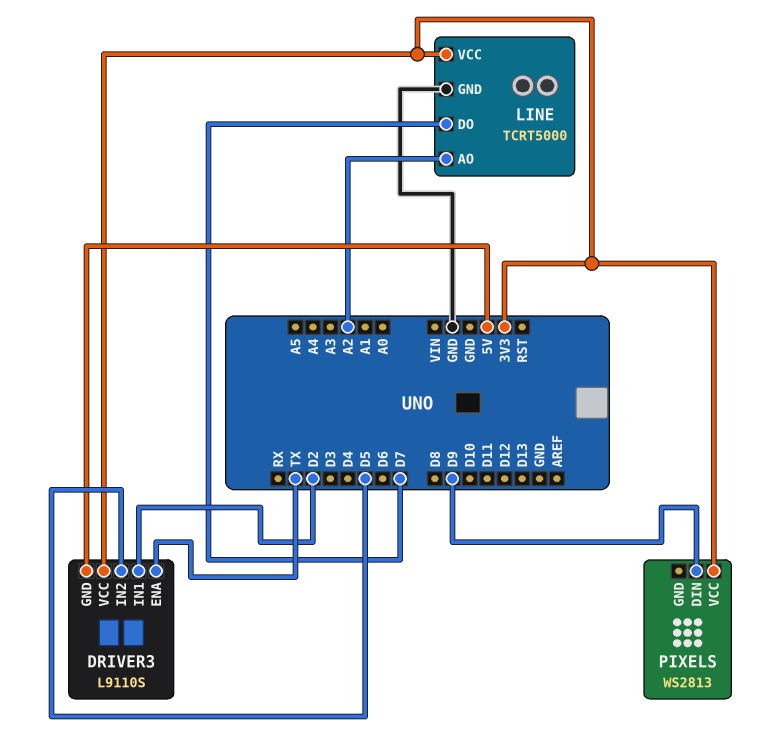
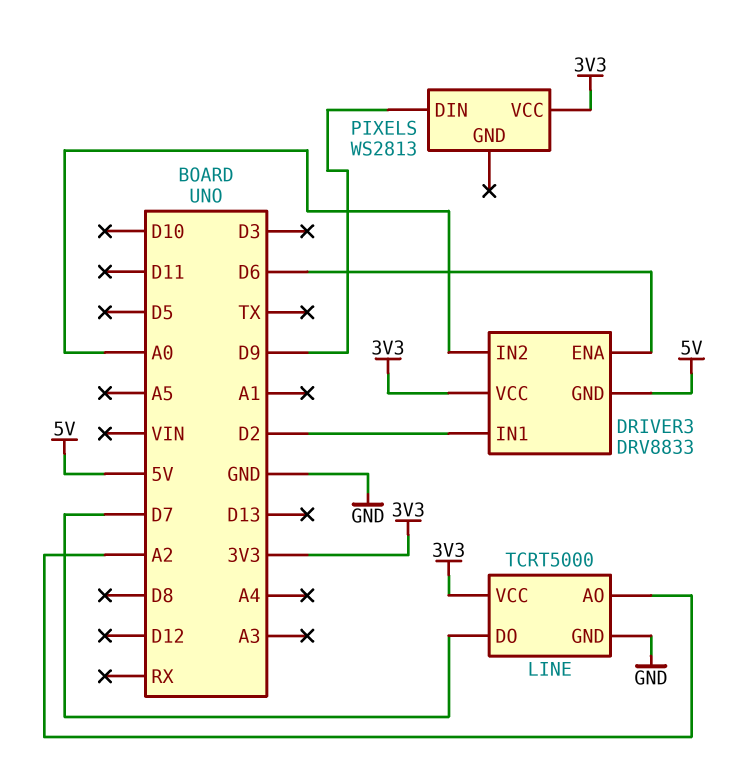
DRIVER3: L9110S -> DRV8833
DRIVER3 pin ENA: TX -> D6
DRIVER3 pin IN2: D5 -> A0

